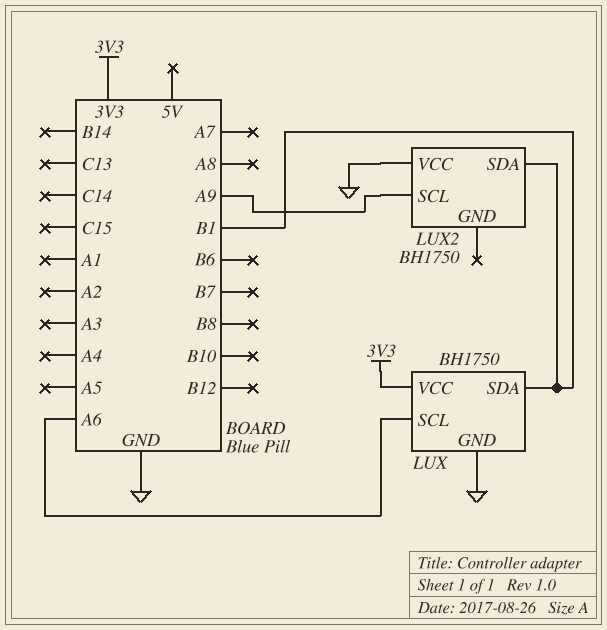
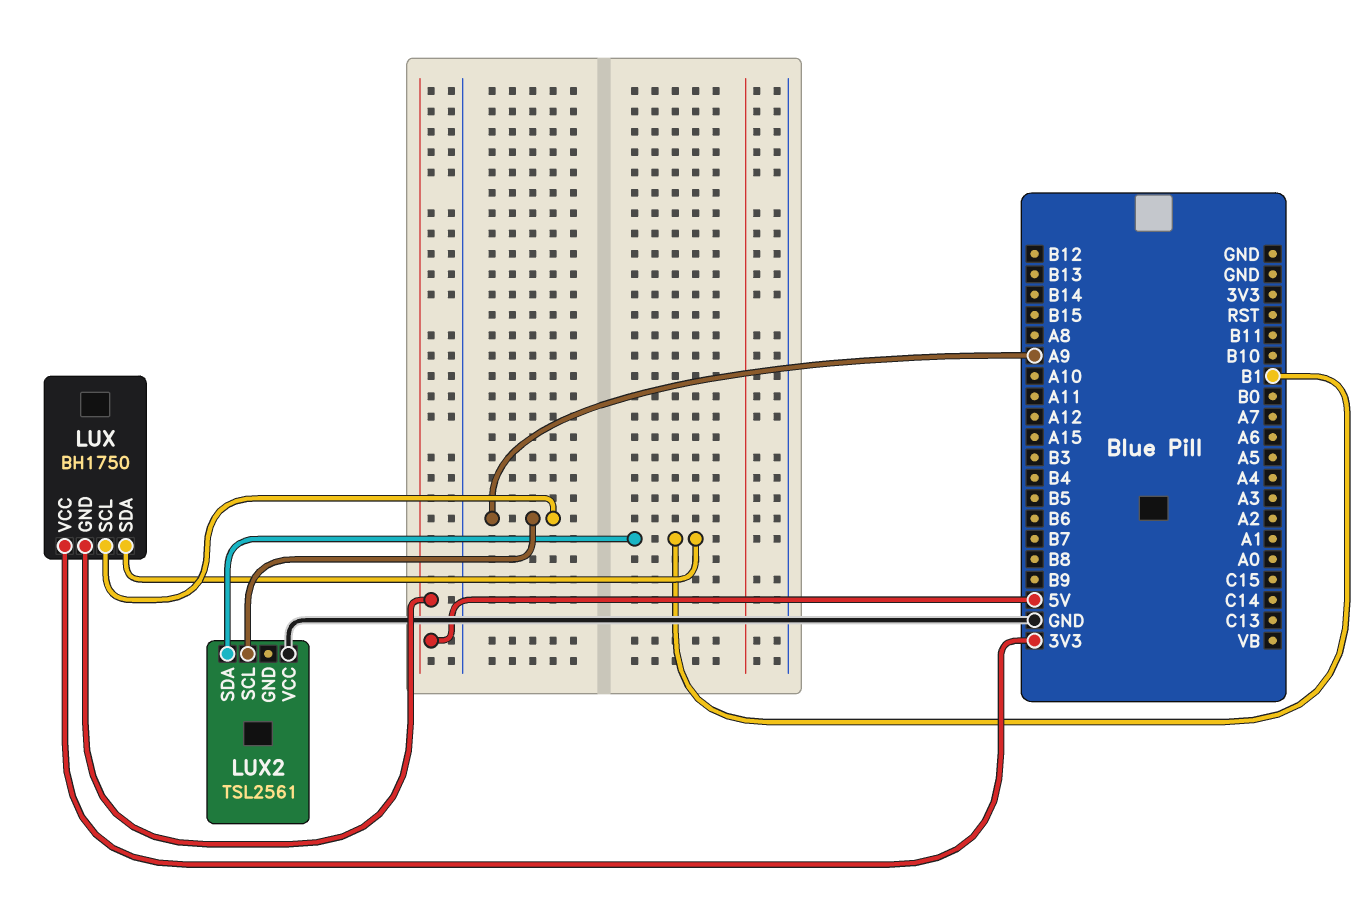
LUX pin GND: GND -> 5V
LUX pin SCL: A6 -> A9
LUX2: BH1750 -> TSL2561

